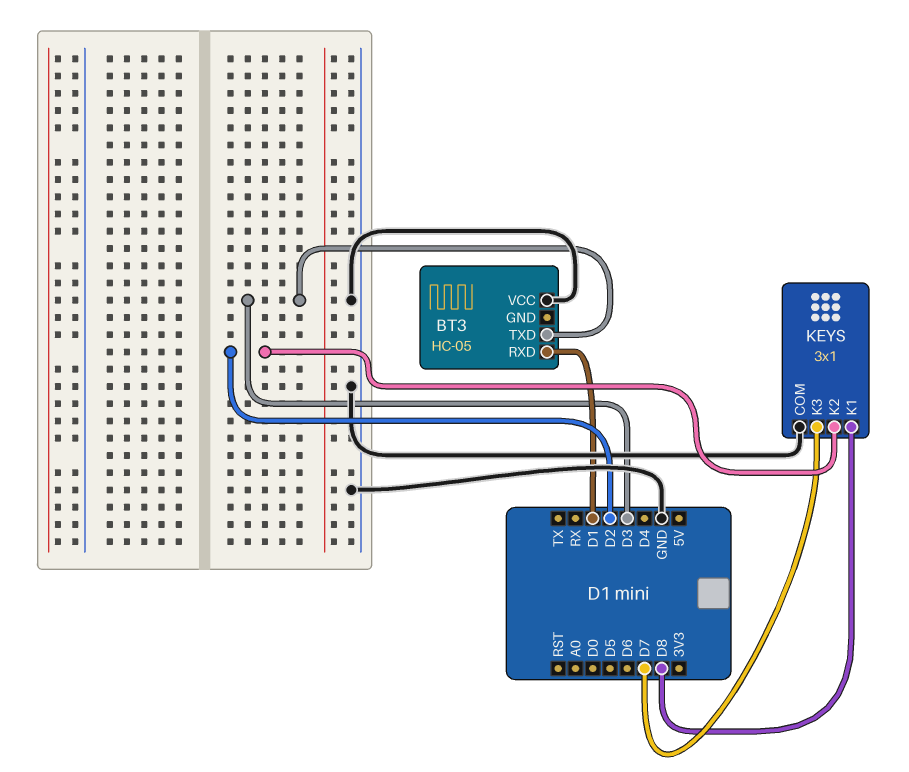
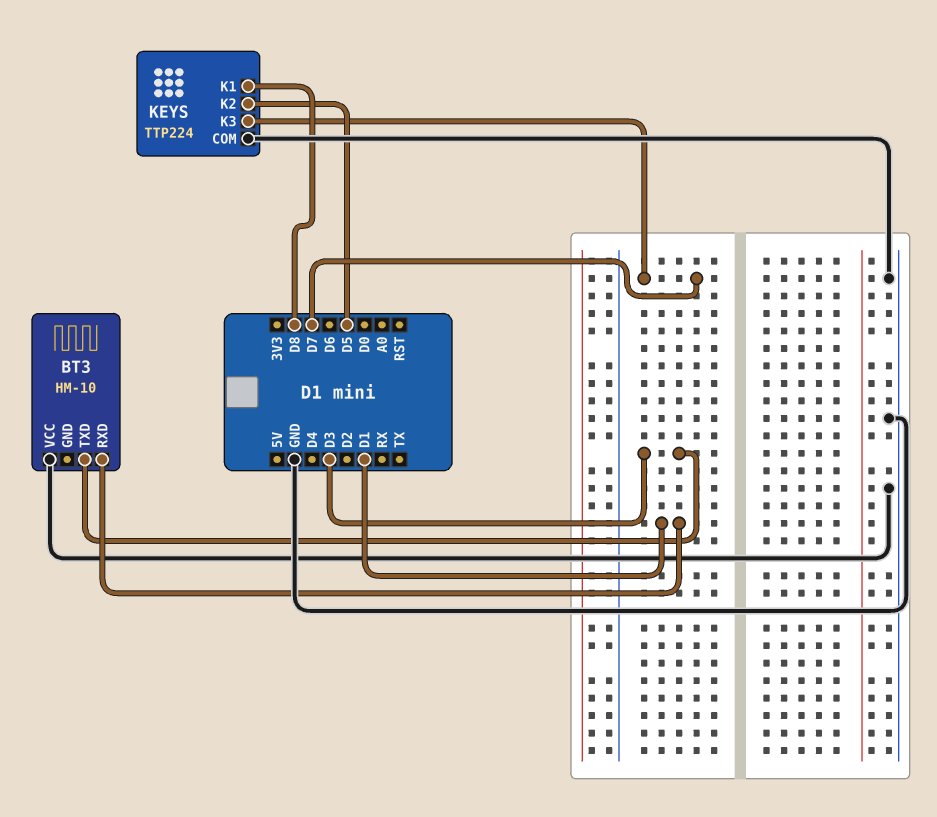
BT3: HC-05 -> HM-10
KEYS: 3x1 -> TTP224
KEYS pin K2: D2 -> D5

